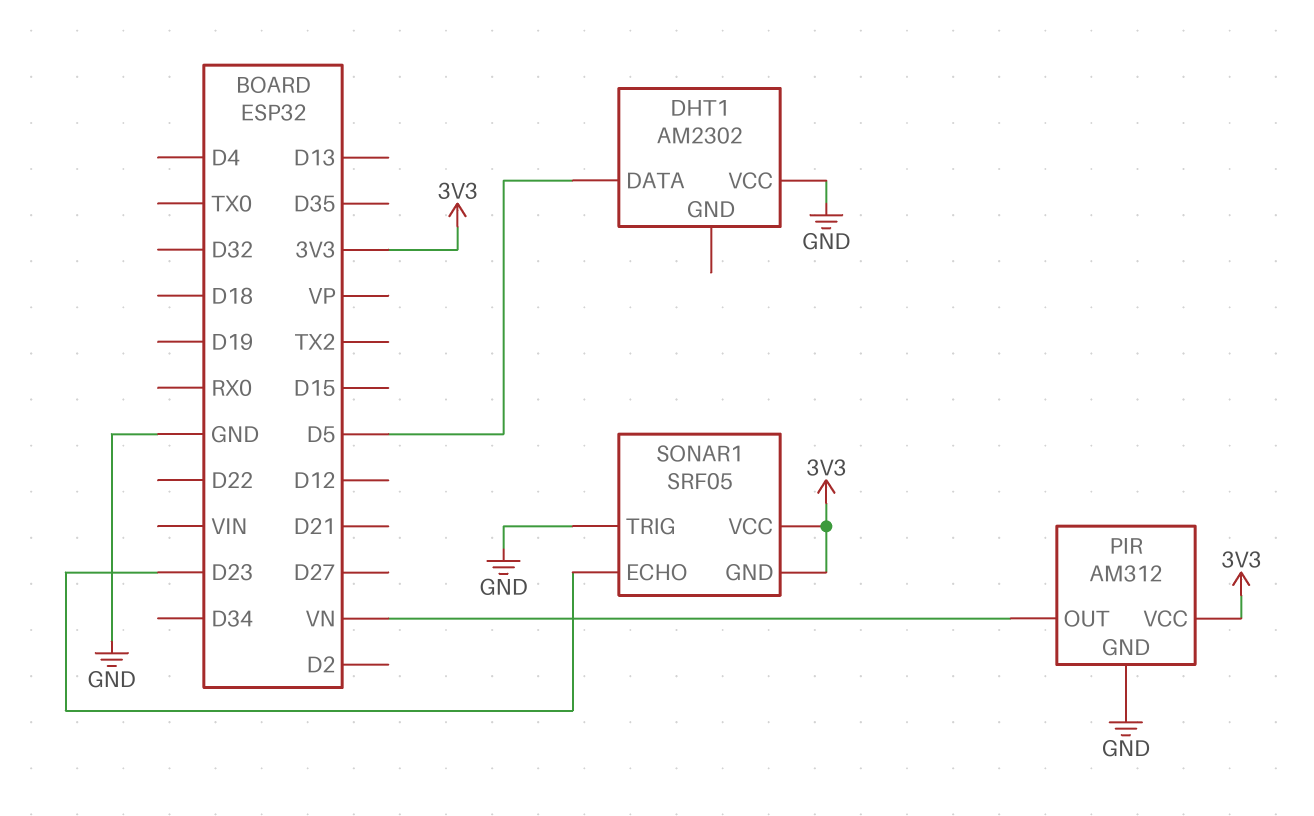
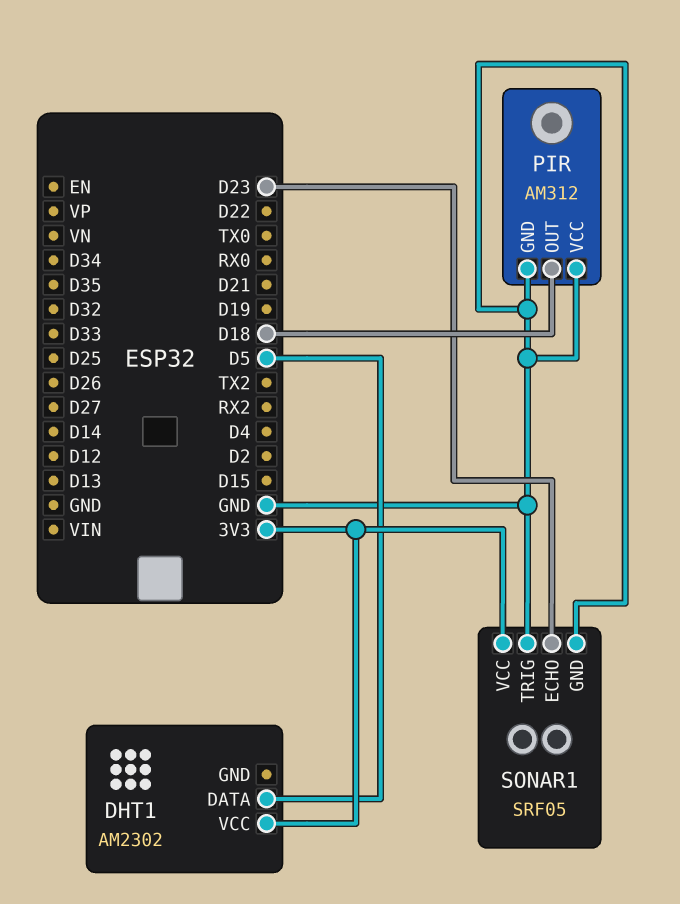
DHT1 pin VCC: GND -> 3V3
PIR pin OUT: VN -> D18
PIR pin VCC: 3V3 -> GND
SONAR1 pin GND: 3V3 -> GND

